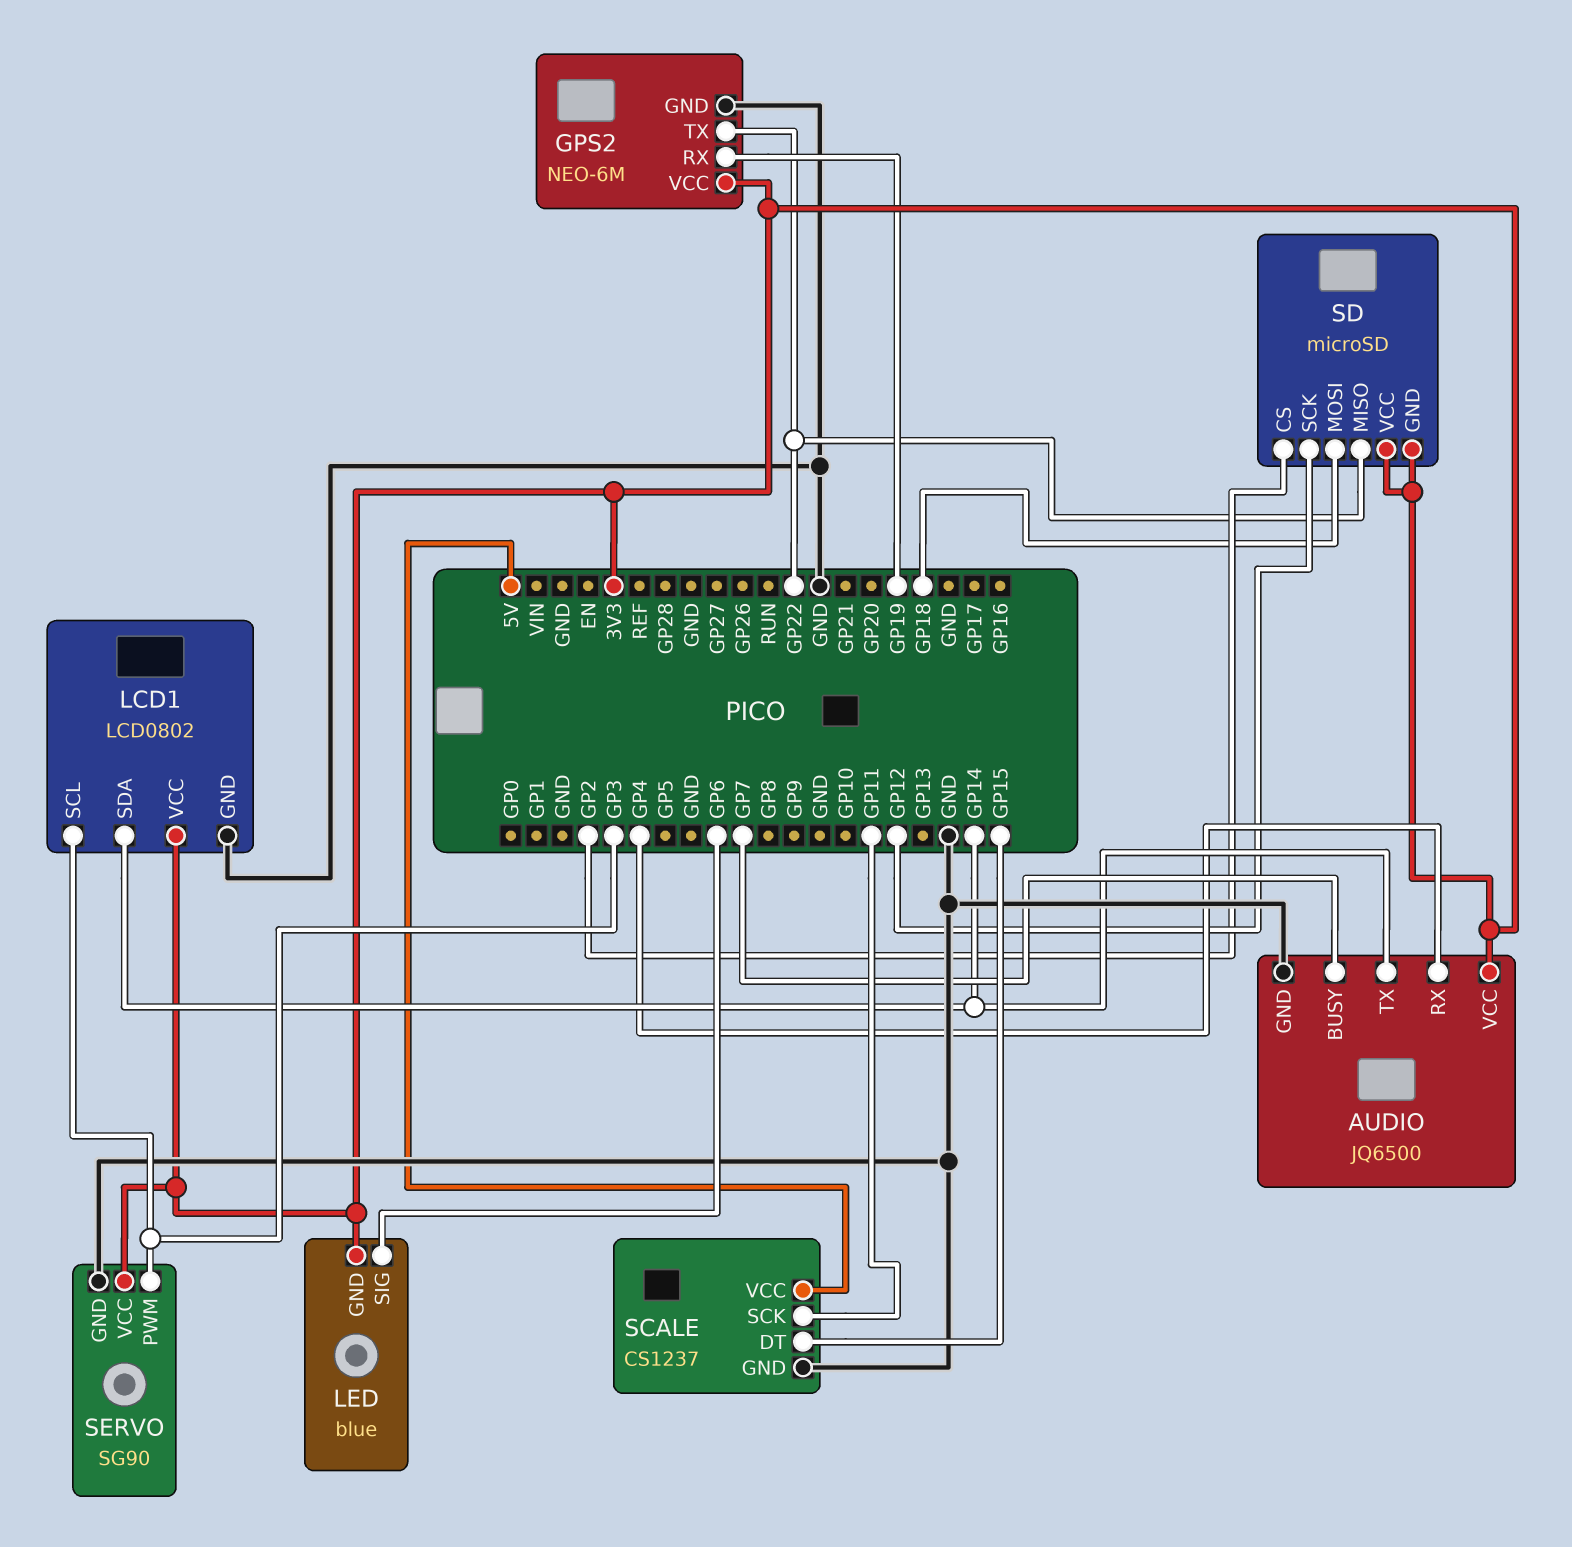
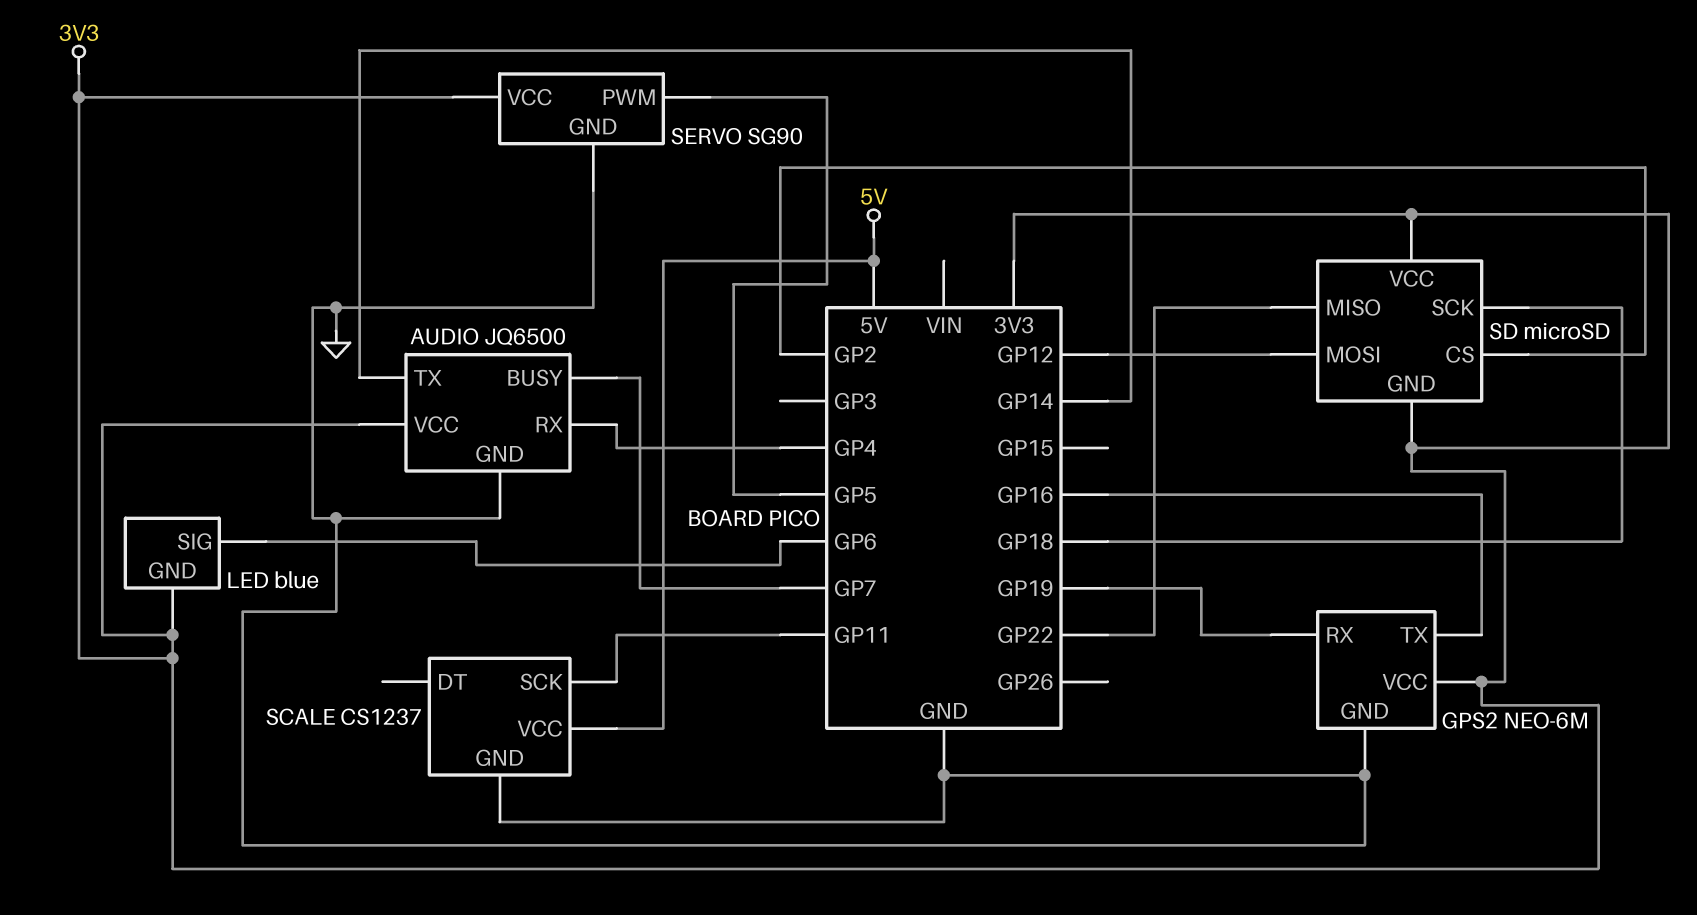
GPS2 pin TX: GP22 -> GP16
LCD1: LCD0802 -> none
LCD1 pin GND: GND -> none
LCD1 pin SCL: GP3 -> none
LCD1 pin SDA: GP14 -> none
LCD1 pin VCC: 3V3 -> none
SCALE pin DT: GP15 -> none
SD pin MOSI: GP18 -> GP12
SD pin SCK: GP12 -> GP18
SERVO pin PWM: GP3 -> GP5

